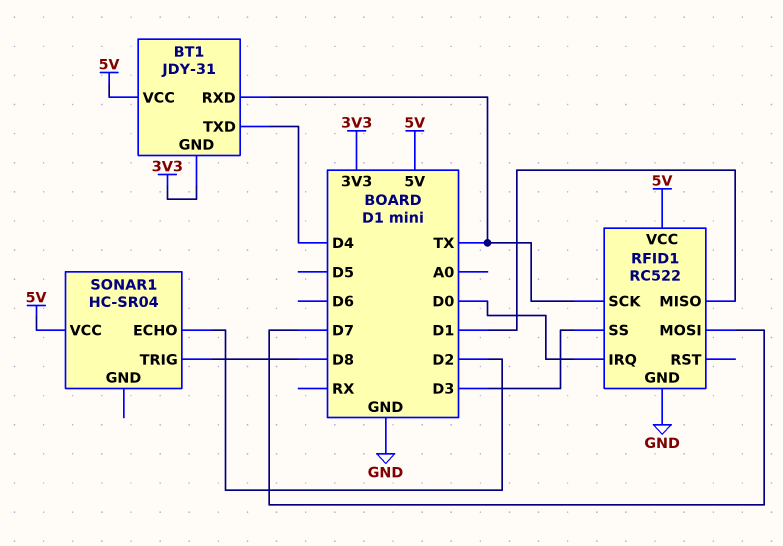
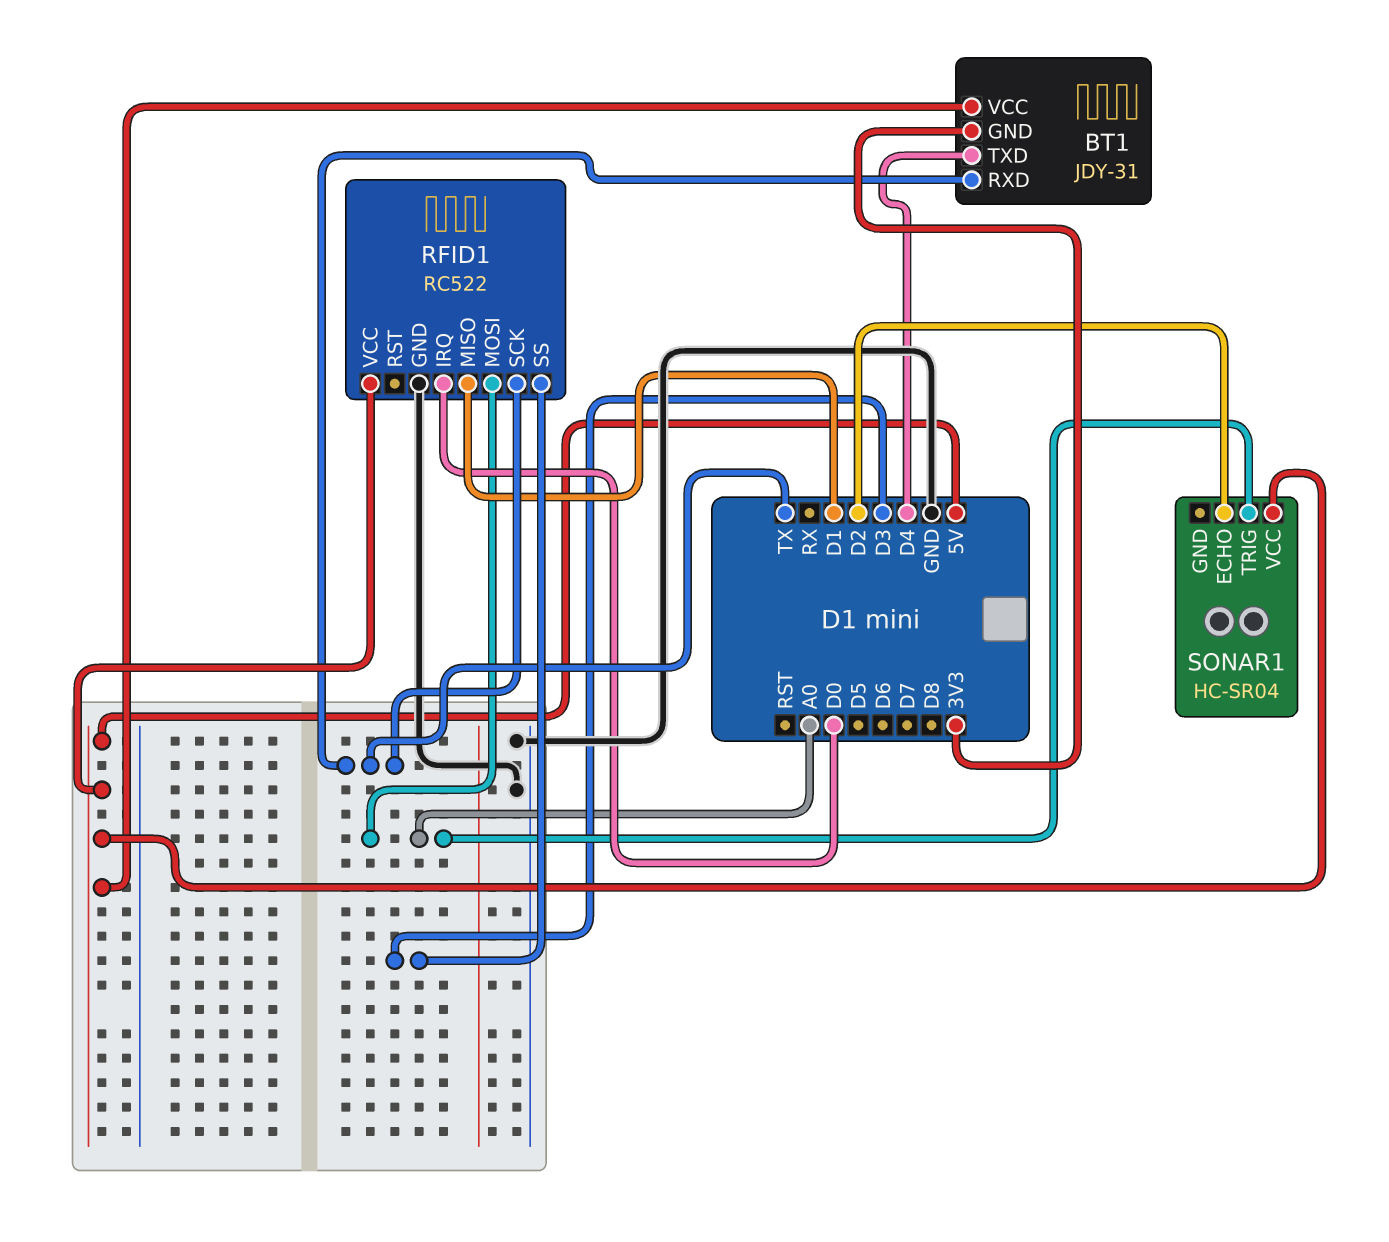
RFID1 pin MOSI: D7 -> A0
SONAR1 pin TRIG: D8 -> A0

